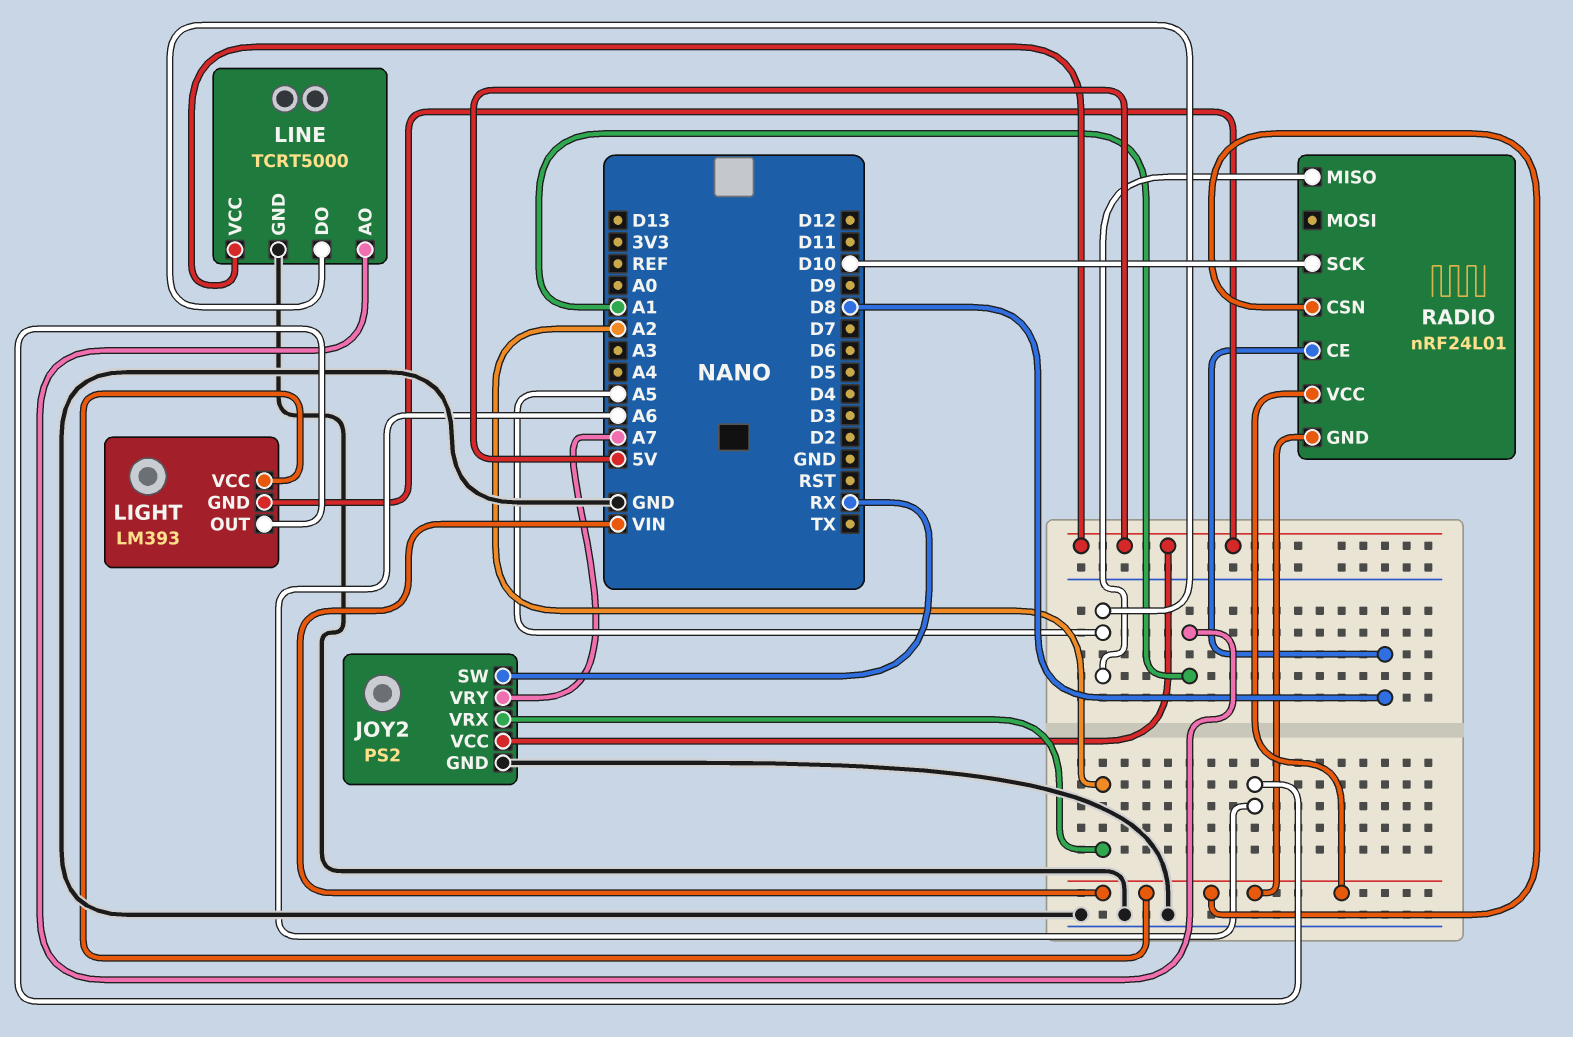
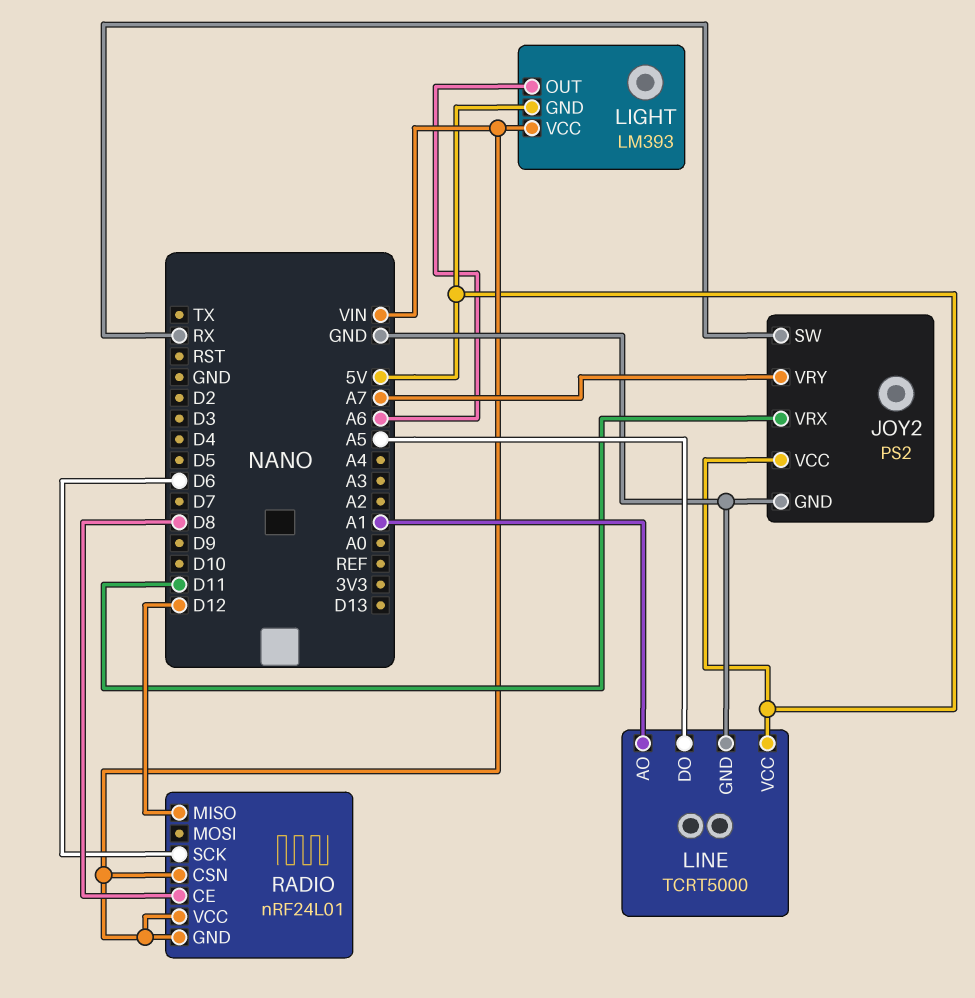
JOY2 pin VRX: A2 -> D11
RADIO pin MISO: A5 -> D12
RADIO pin SCK: D10 -> D6

